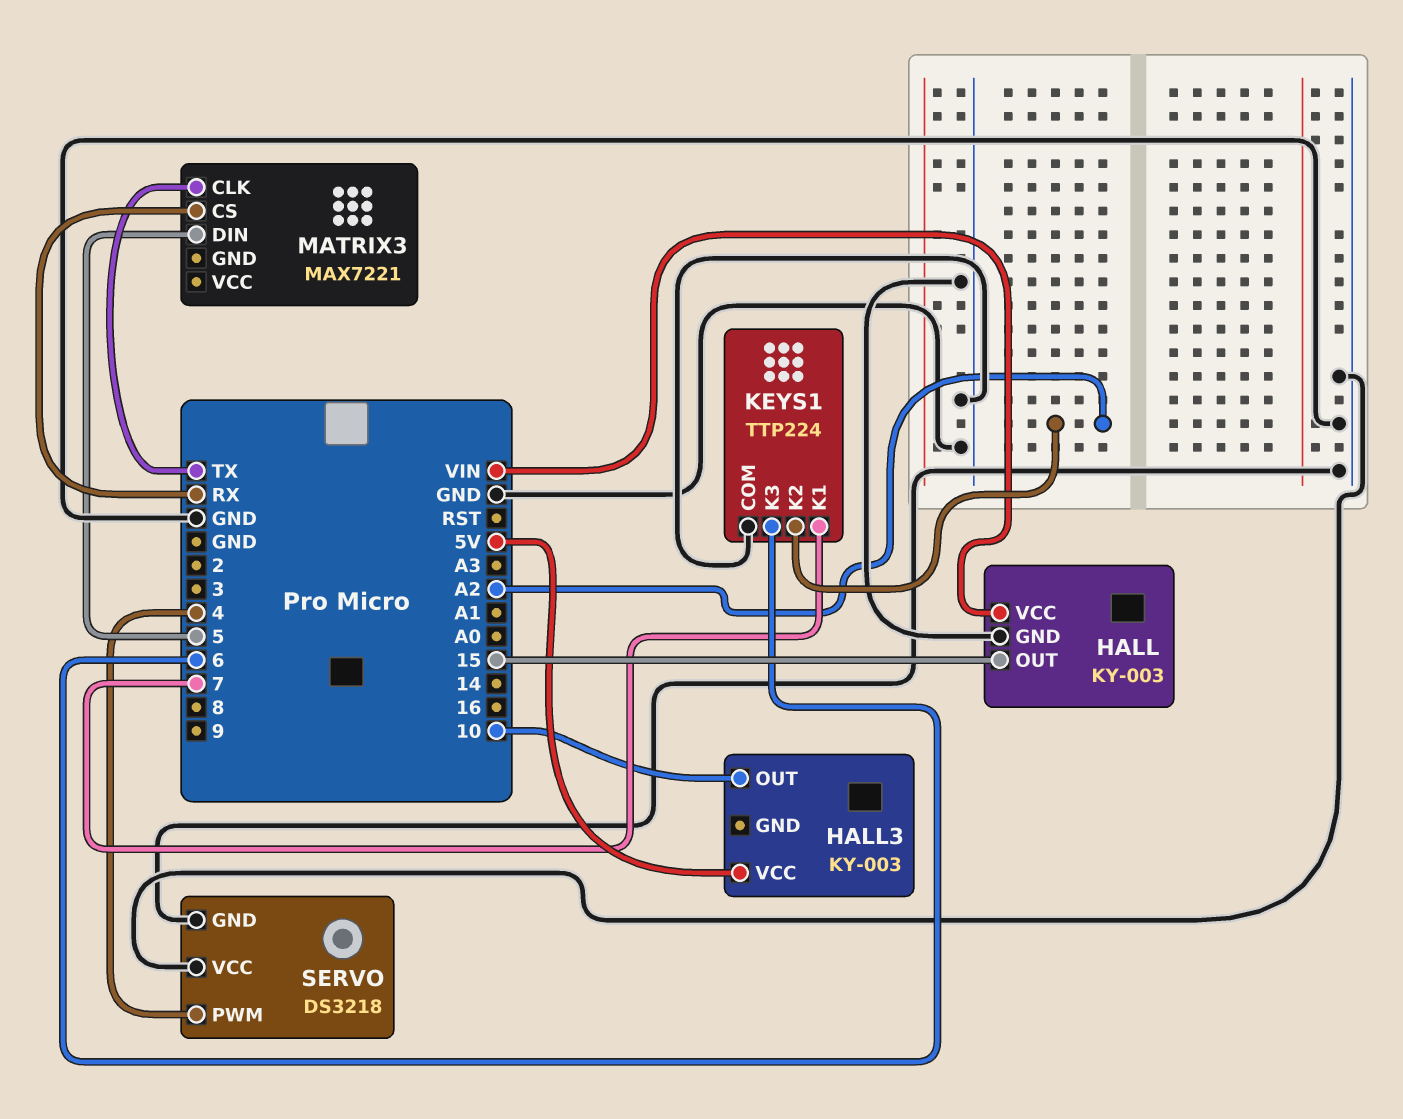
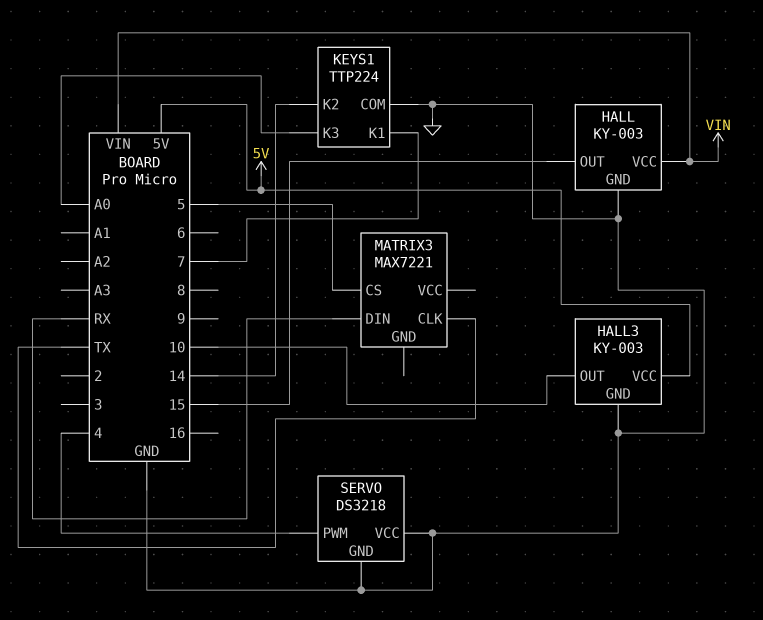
HALL3 pin GND: none -> GND
KEYS1 pin K2: A2 -> 14
KEYS1 pin K3: 6 -> A0
MATRIX3 pin CS: RX -> 5
MATRIX3 pin DIN: 5 -> RX

